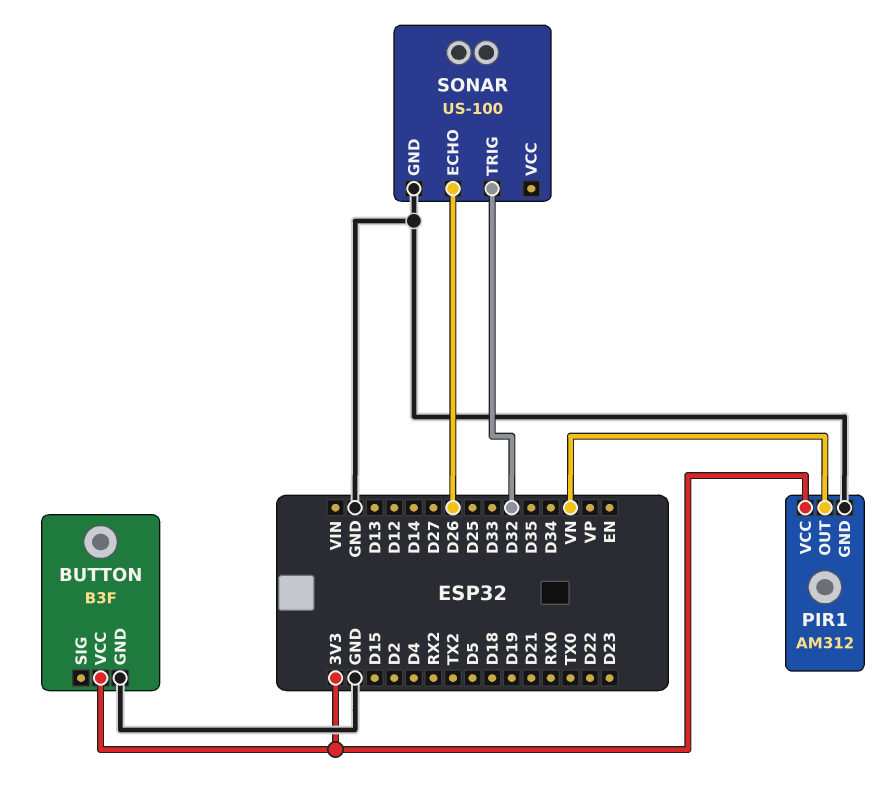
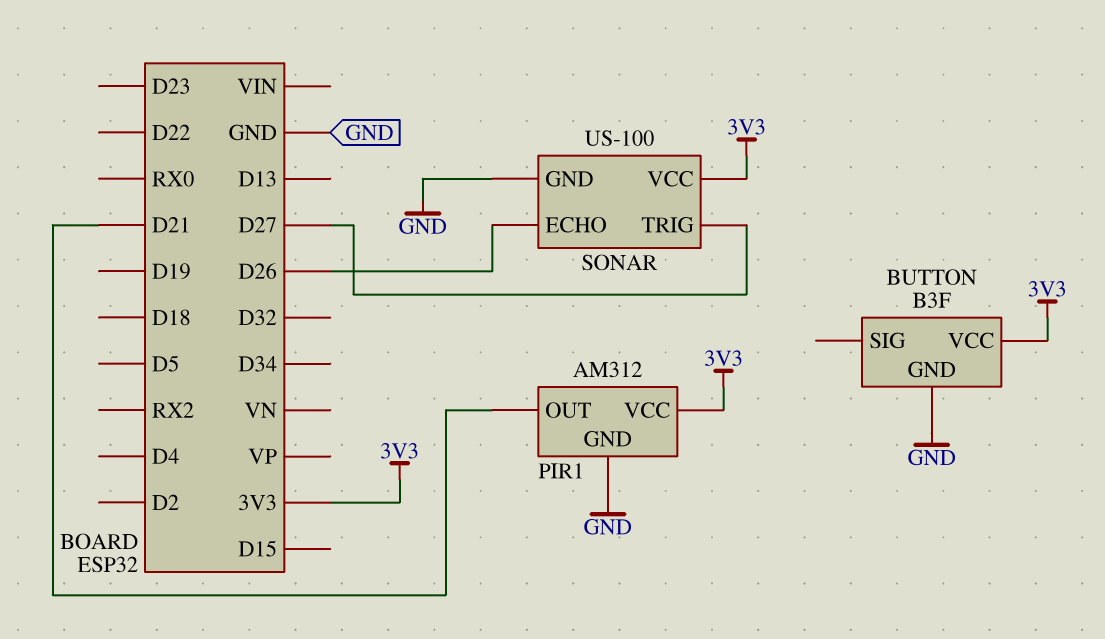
PIR1 pin OUT: VN -> D21
SONAR pin TRIG: D32 -> D27
SONAR pin VCC: none -> 3V3

